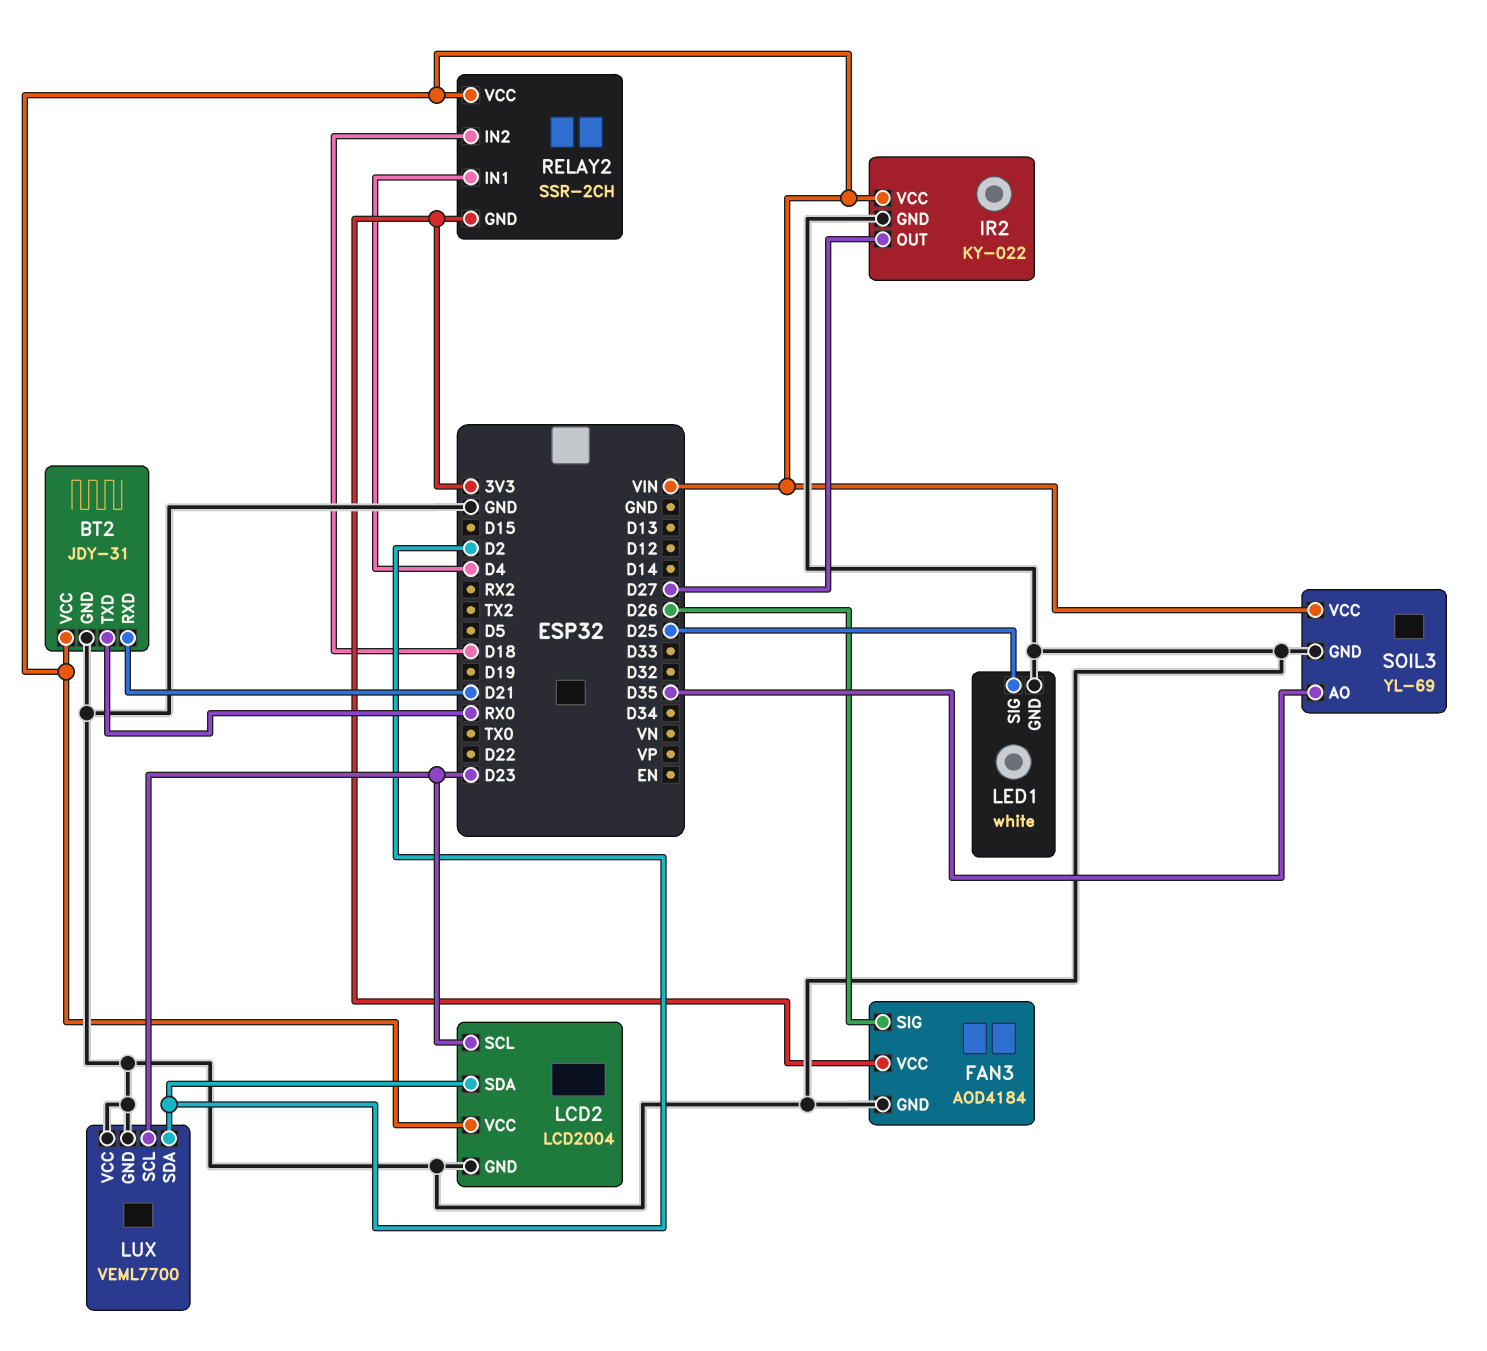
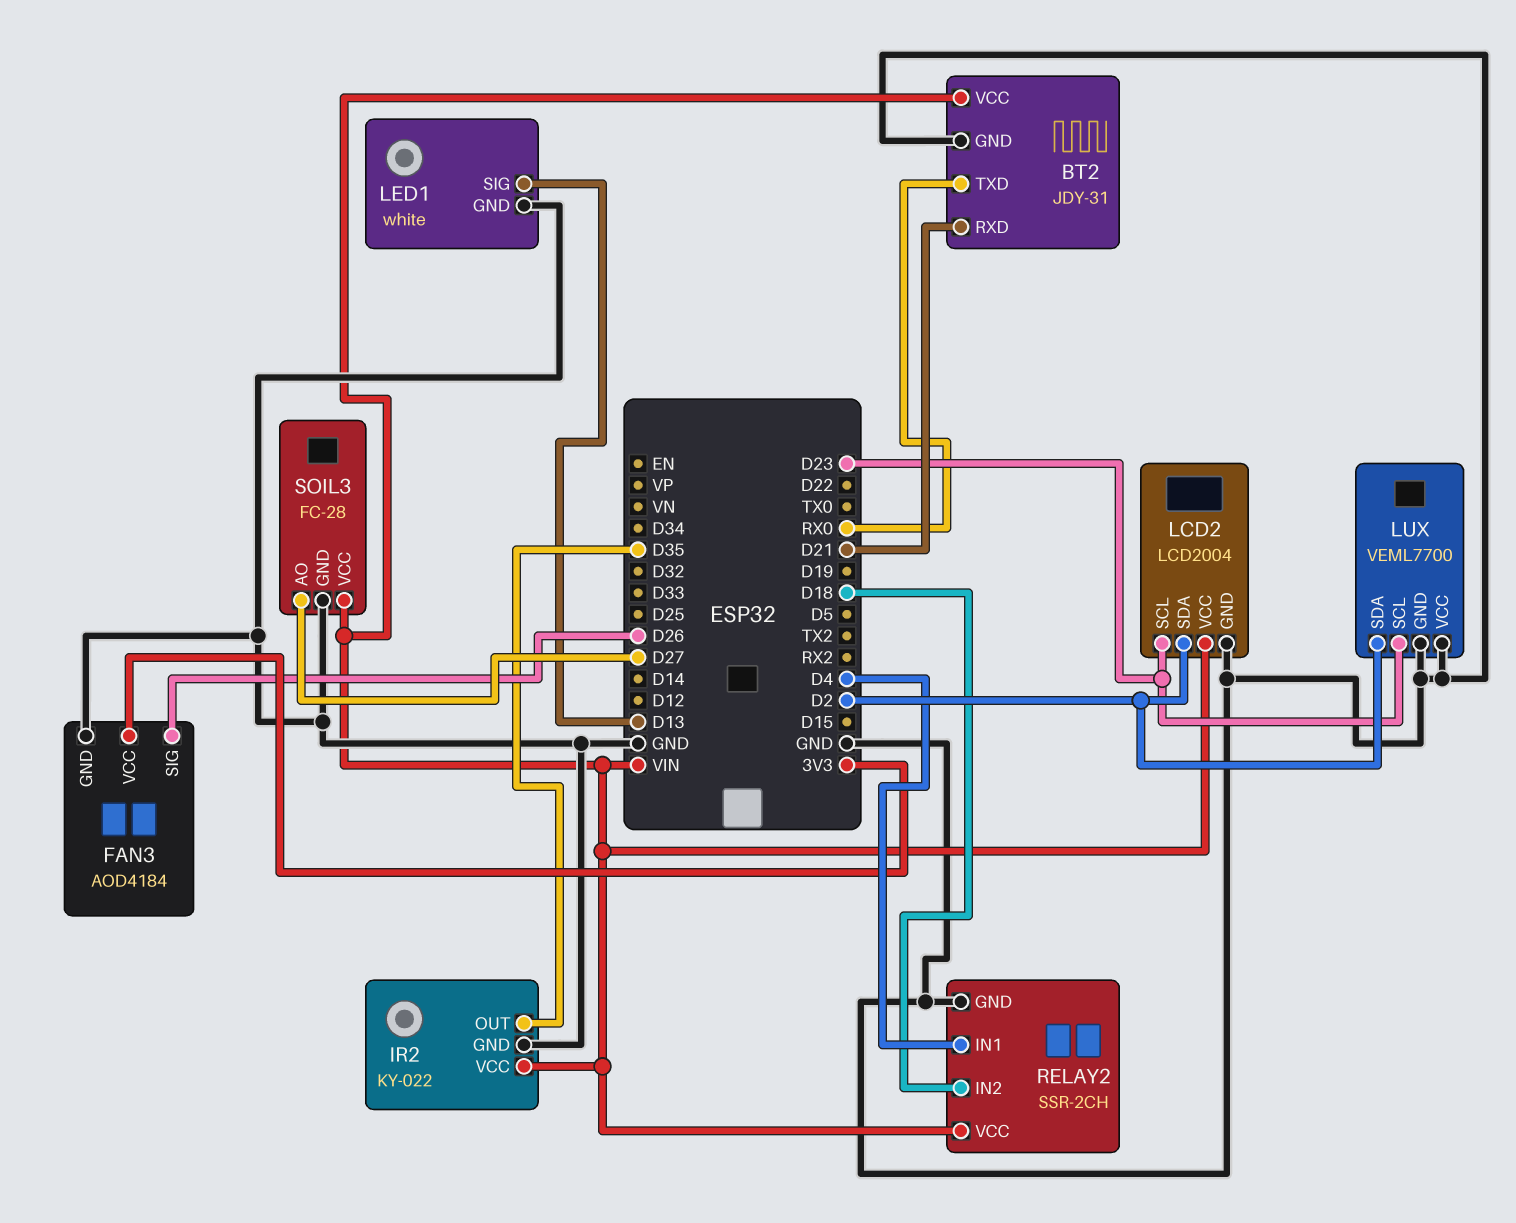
IR2 pin OUT: D27 -> D35
LED1 pin SIG: D25 -> D13
RELAY2 pin GND: 3V3 -> GND
SOIL3: YL-69 -> FC-28
SOIL3 pin AO: D35 -> D27

